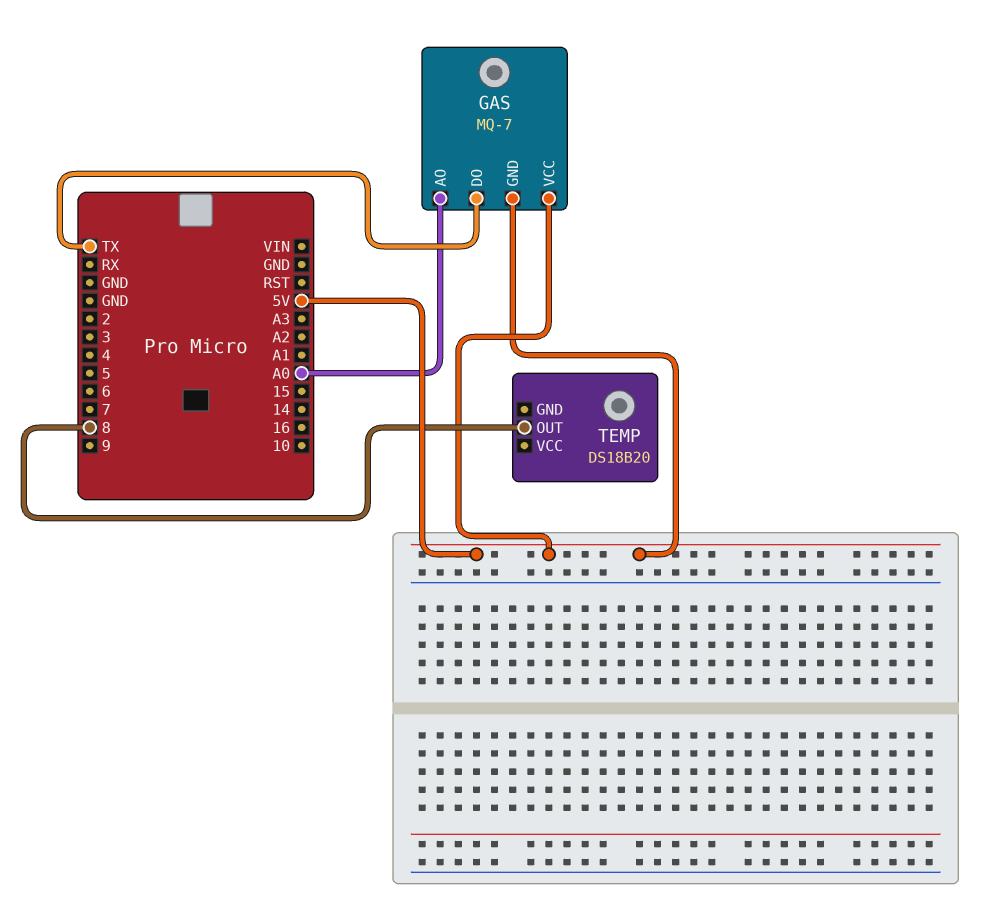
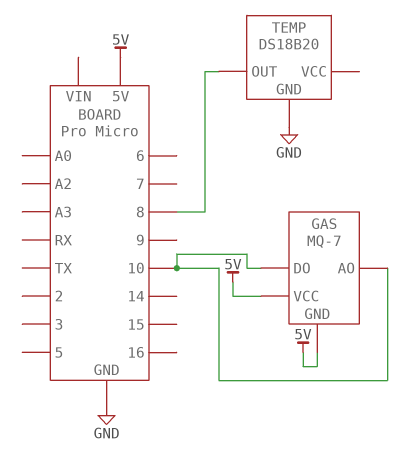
GAS pin AO: A0 -> 10
GAS pin DO: TX -> 10
TEMP pin GND: none -> GND

